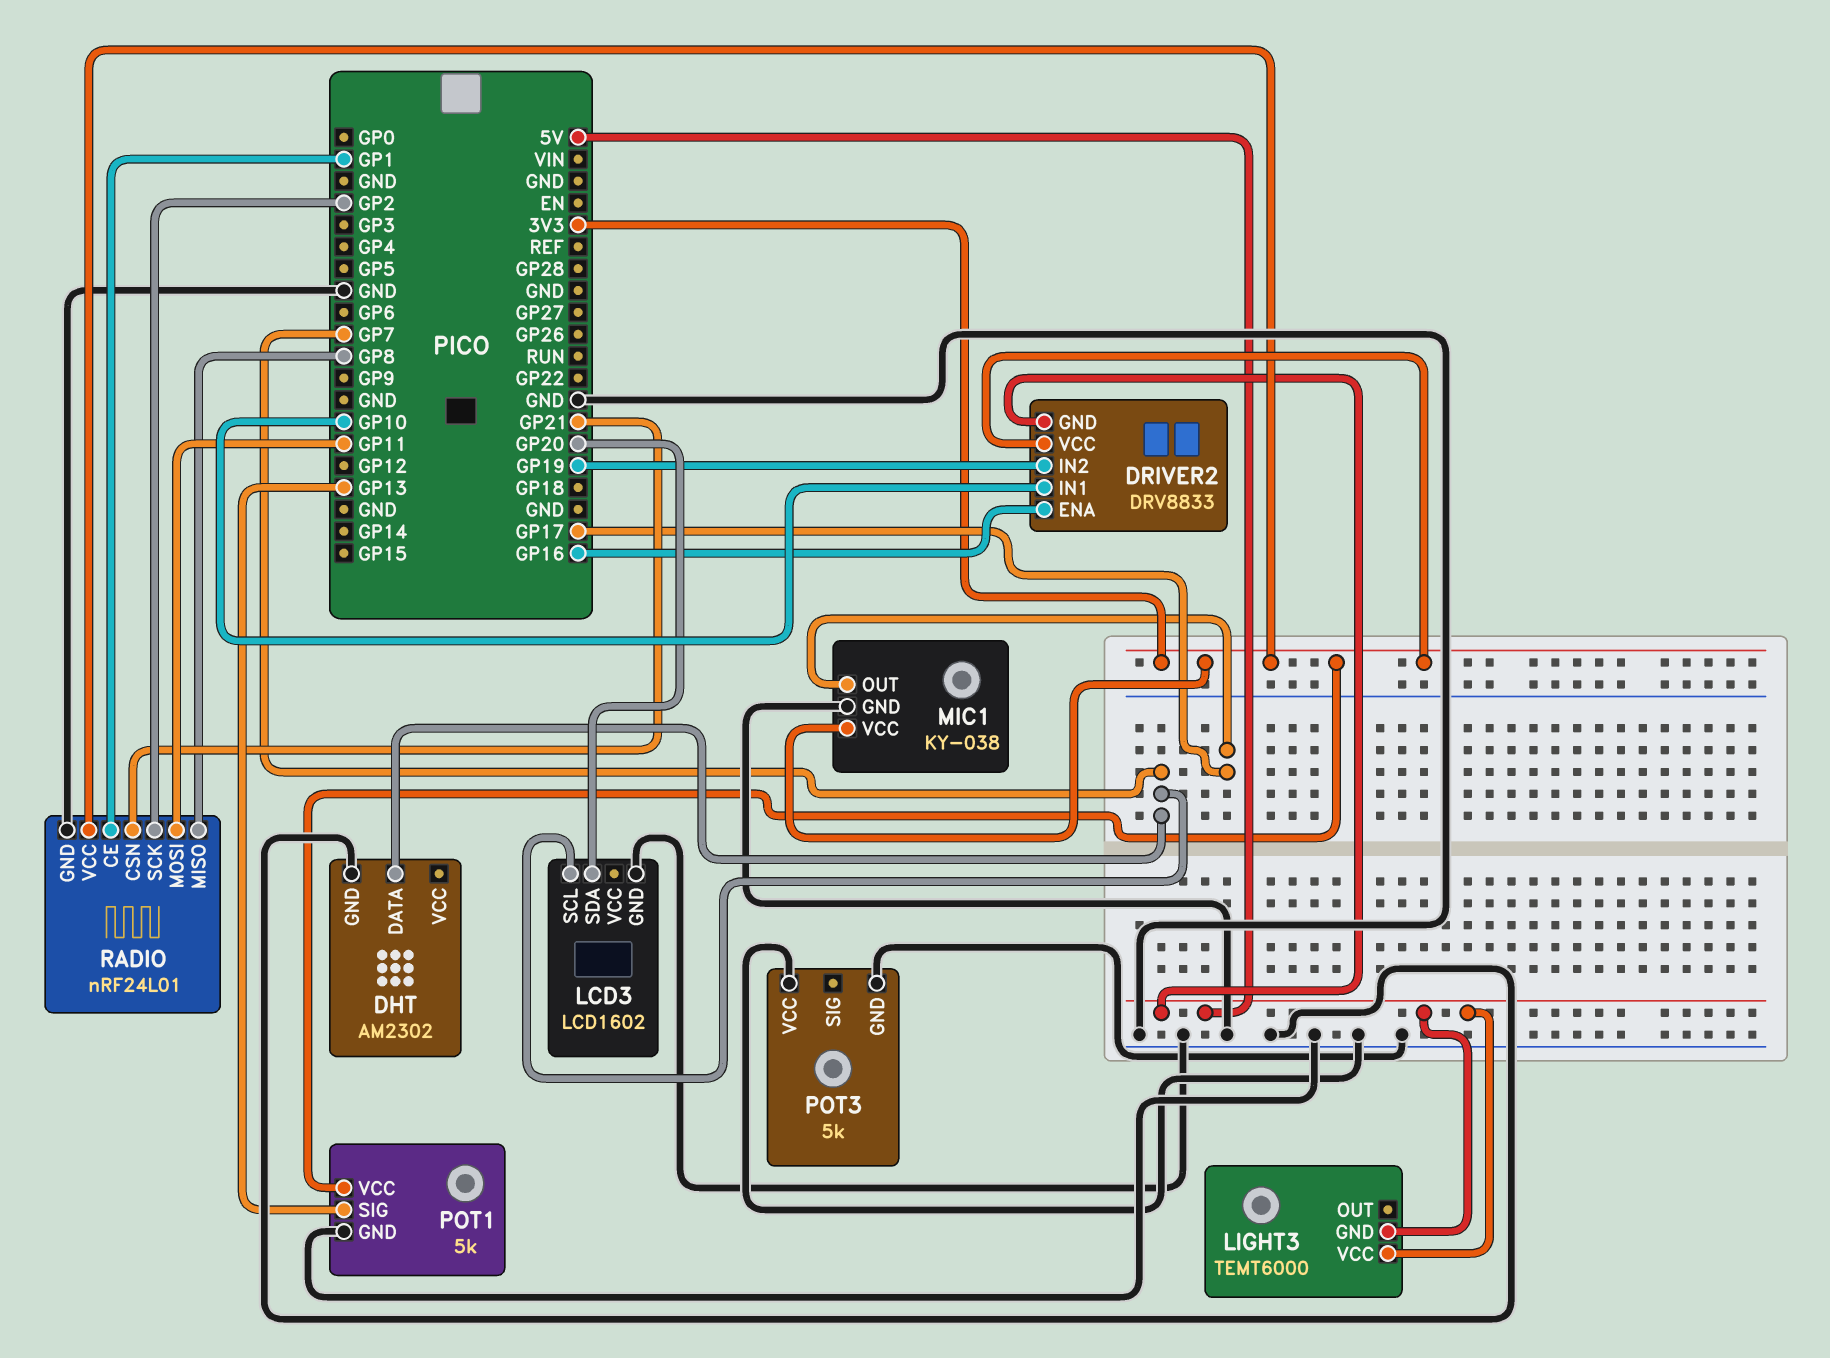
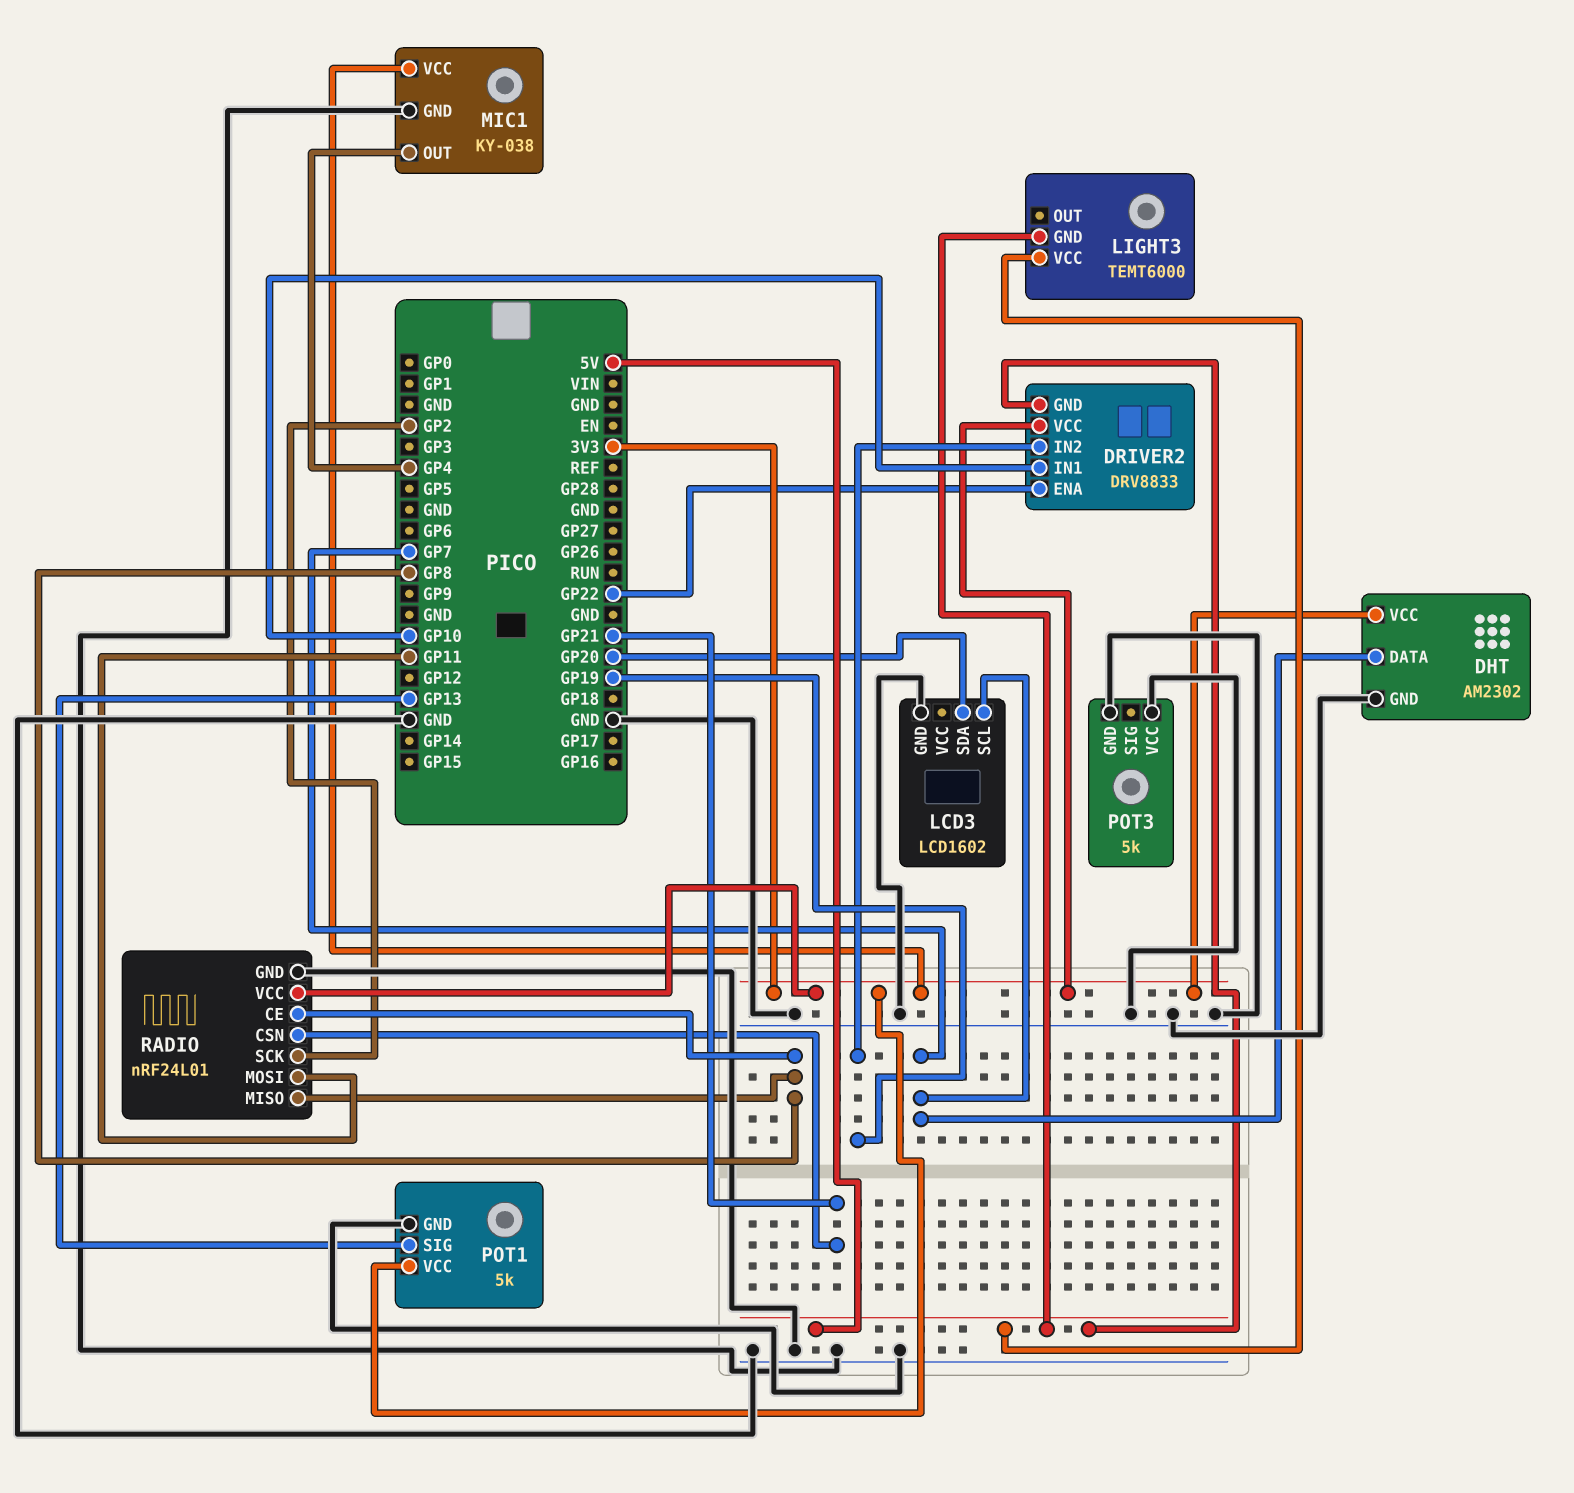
DHT pin VCC: none -> 3V3
DRIVER2 pin ENA: GP16 -> GP22
MIC1 pin OUT: GP17 -> GP4
RADIO pin CE: GP1 -> GP8

